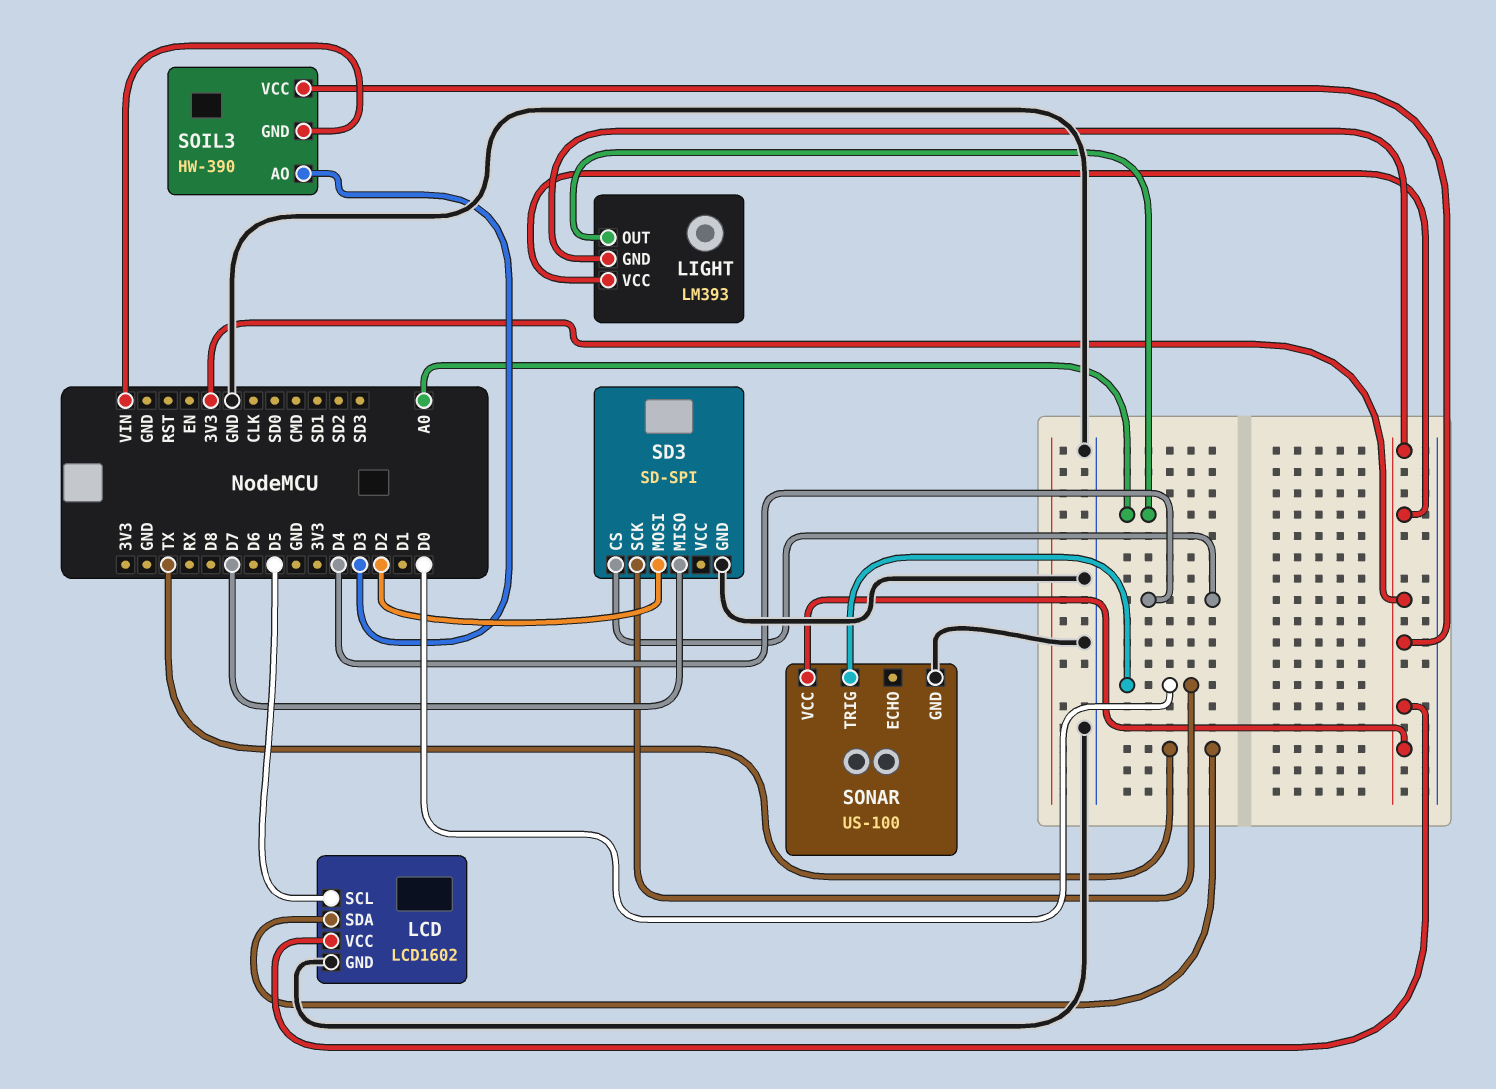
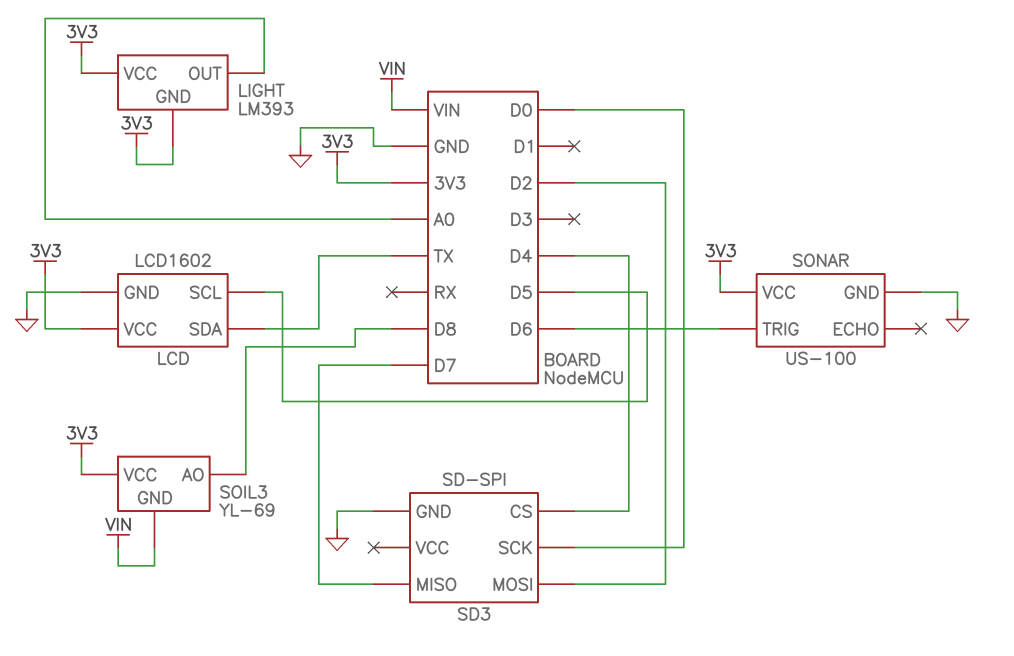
SOIL3: HW-390 -> YL-69
SOIL3 pin AO: D3 -> D8
SONAR pin TRIG: D0 -> D6

